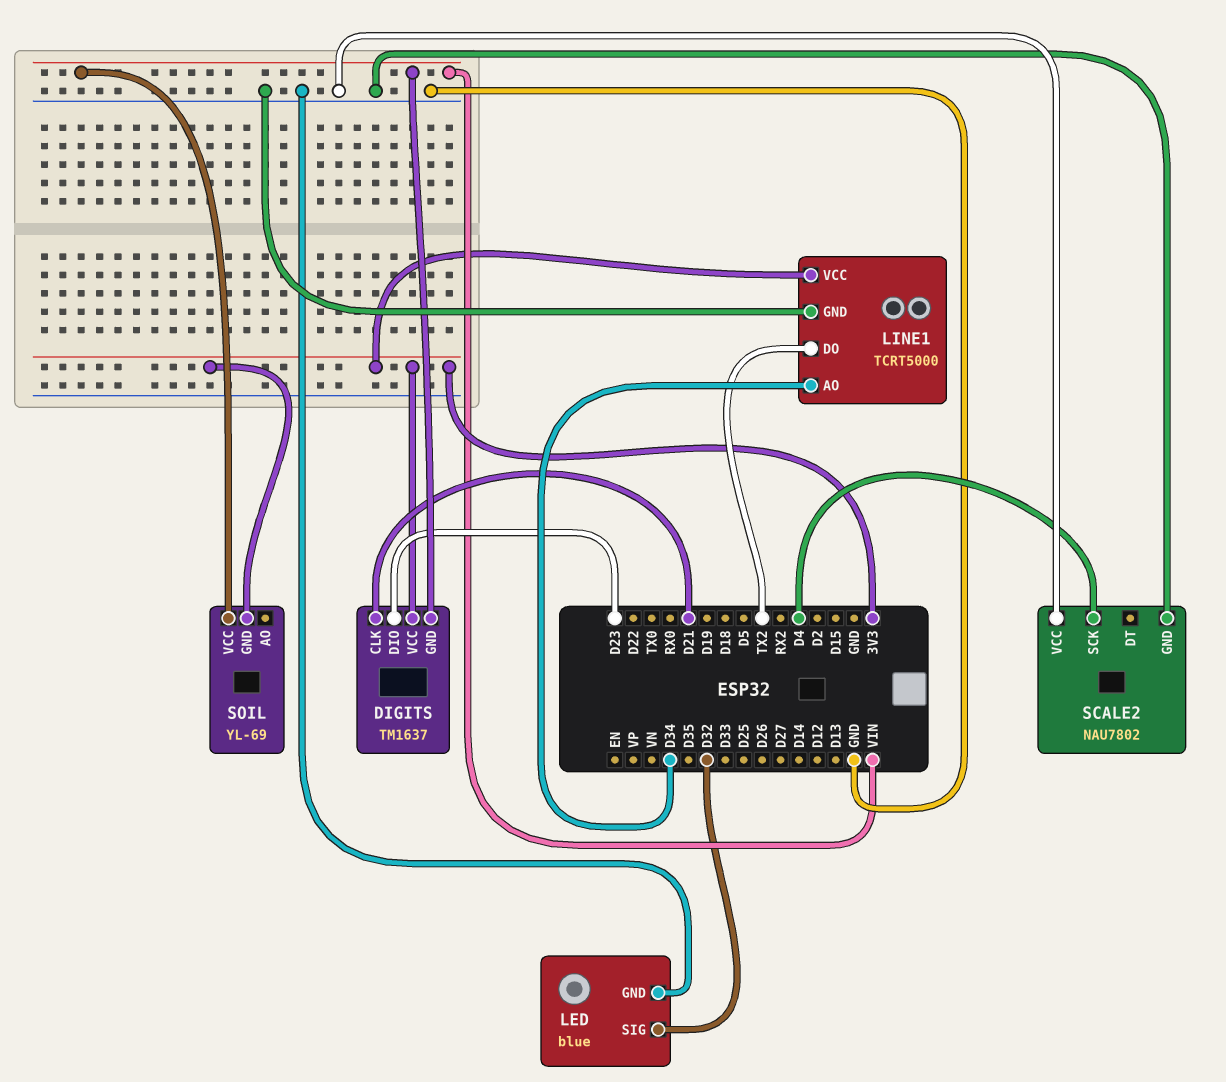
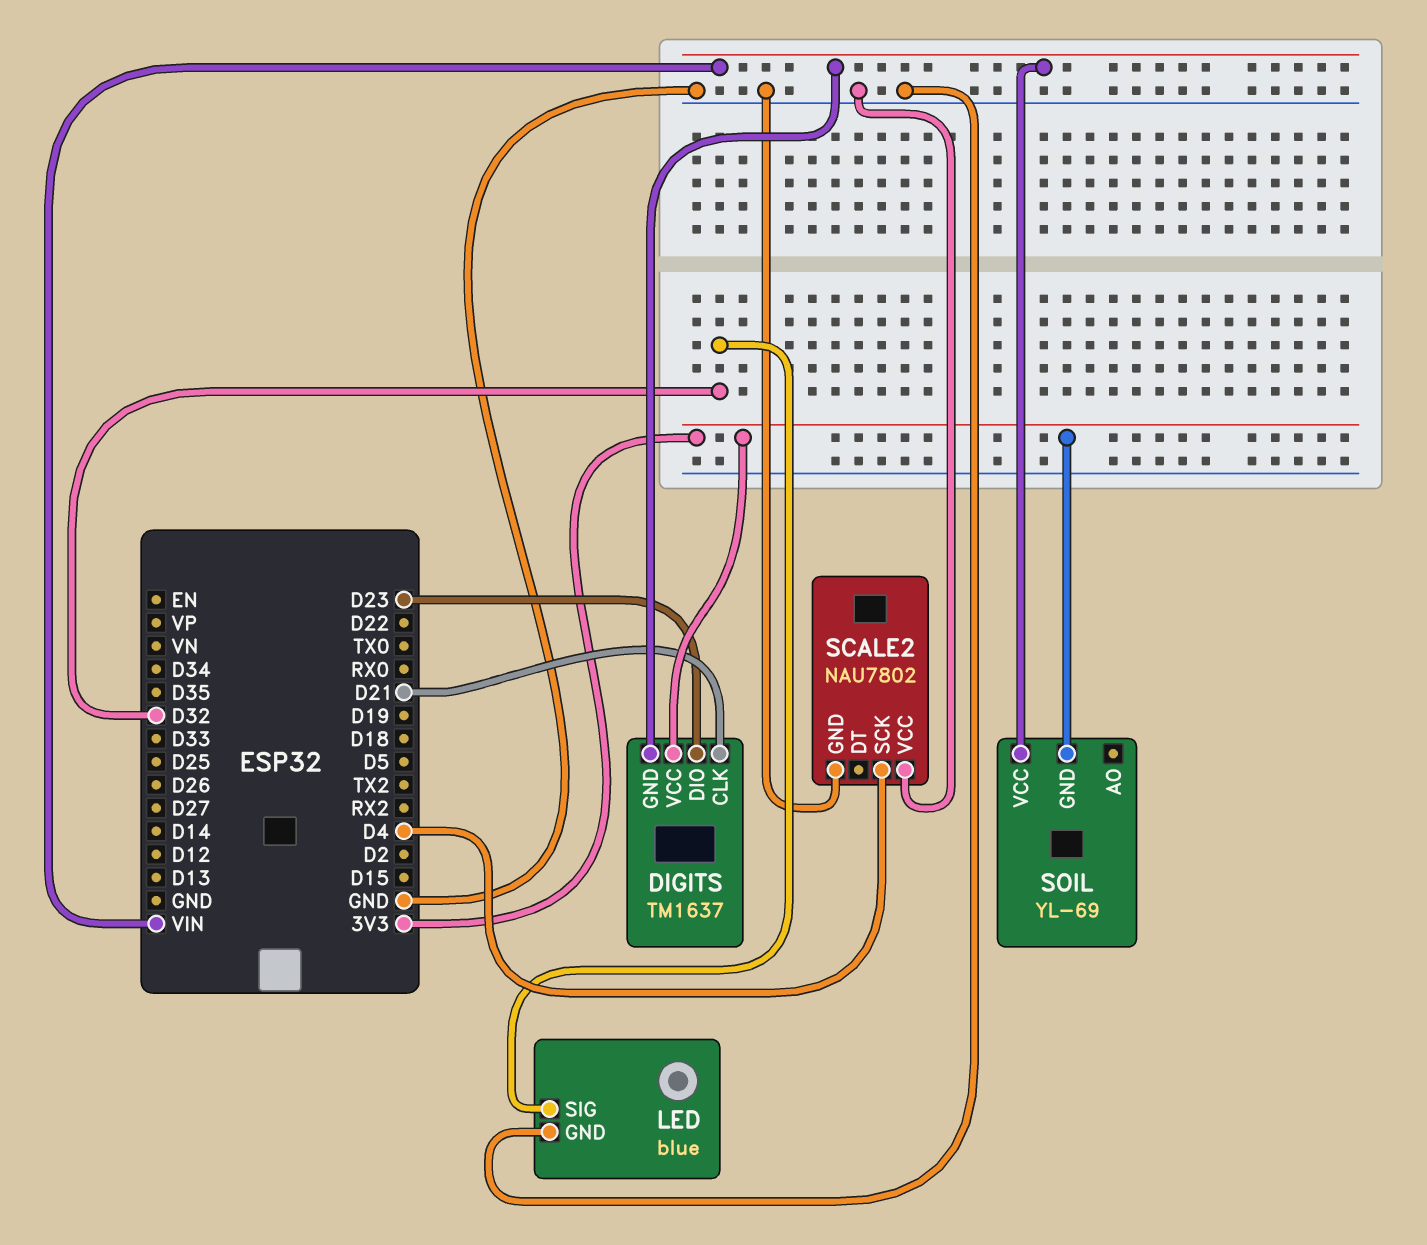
LINE1: TCRT5000 -> none
LINE1 pin AO: D34 -> none
LINE1 pin DO: TX2 -> none
LINE1 pin GND: GND -> none
LINE1 pin VCC: 3V3 -> none

